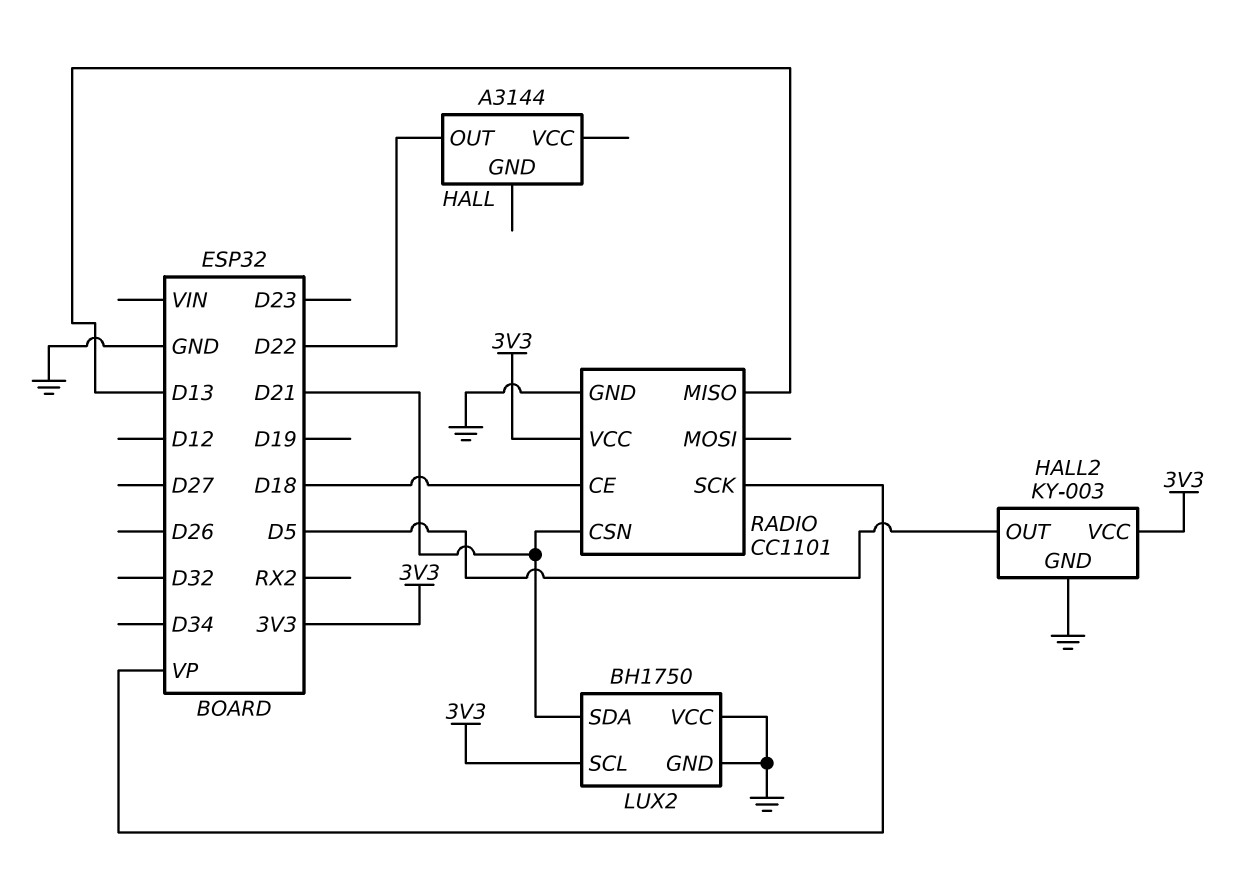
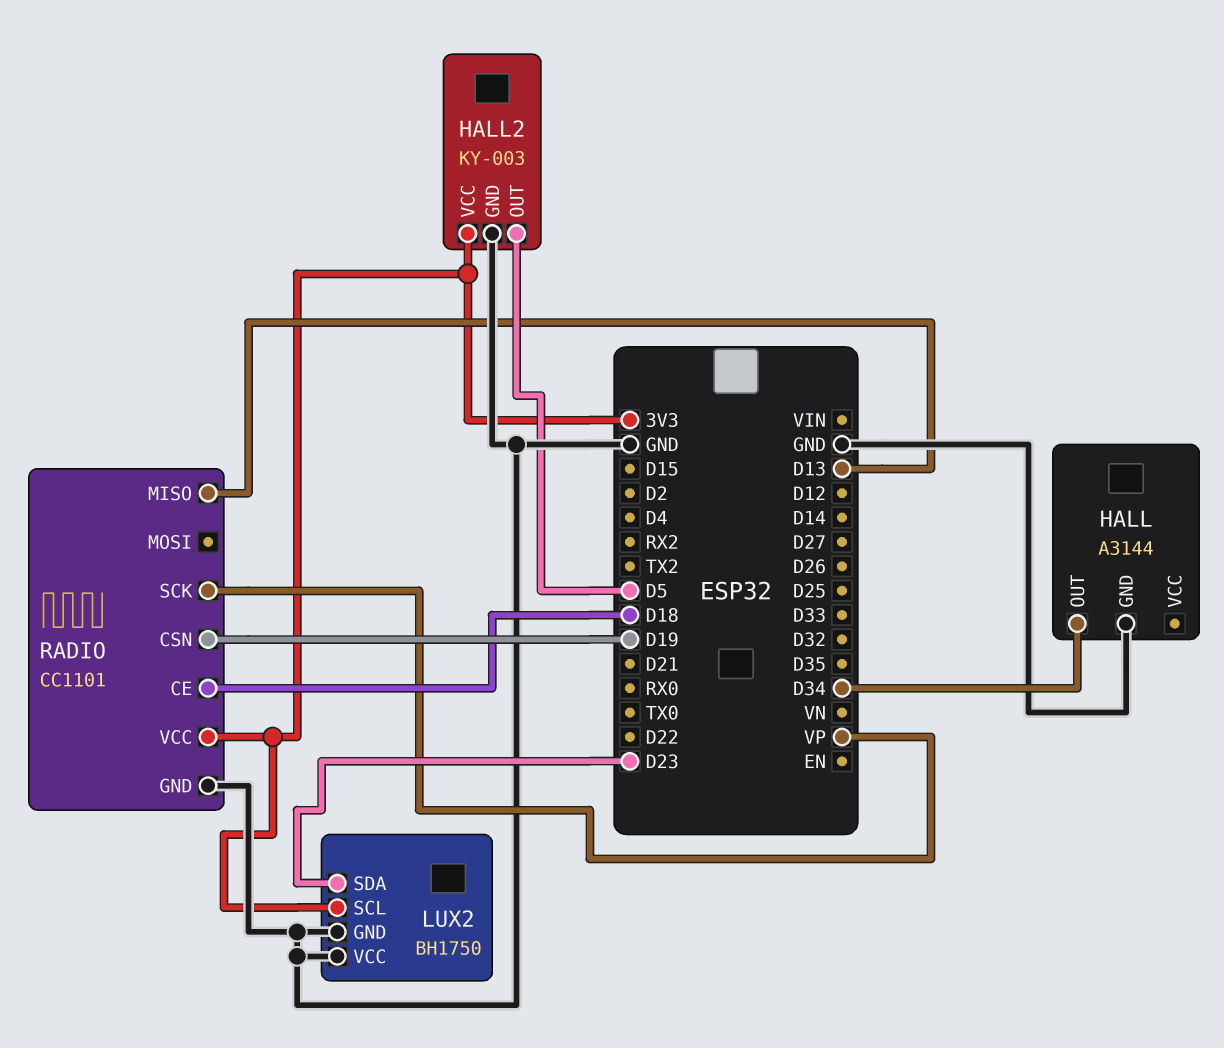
HALL pin GND: none -> GND
HALL pin OUT: D22 -> D34
LUX2 pin SDA: D21 -> D23
RADIO pin CSN: D21 -> D19

